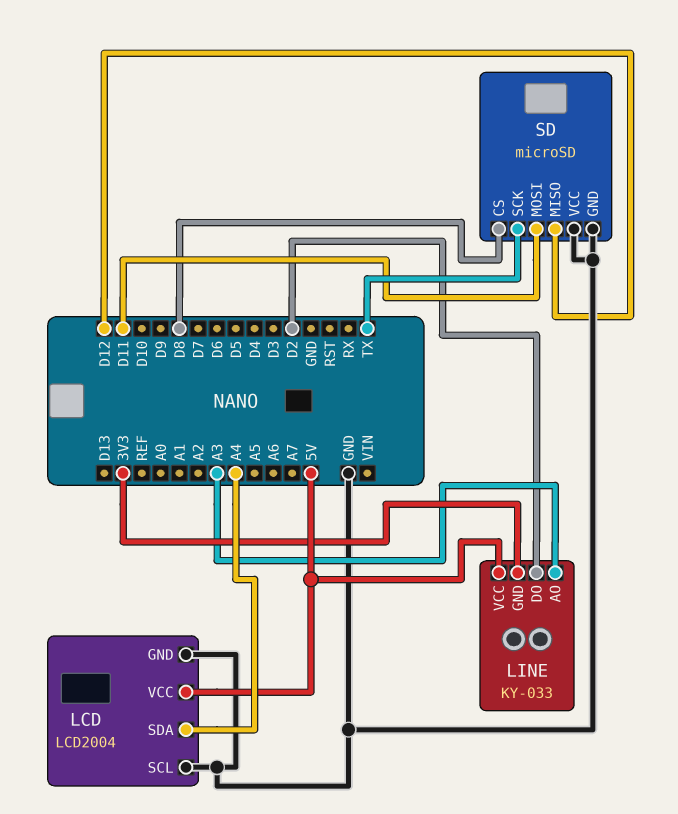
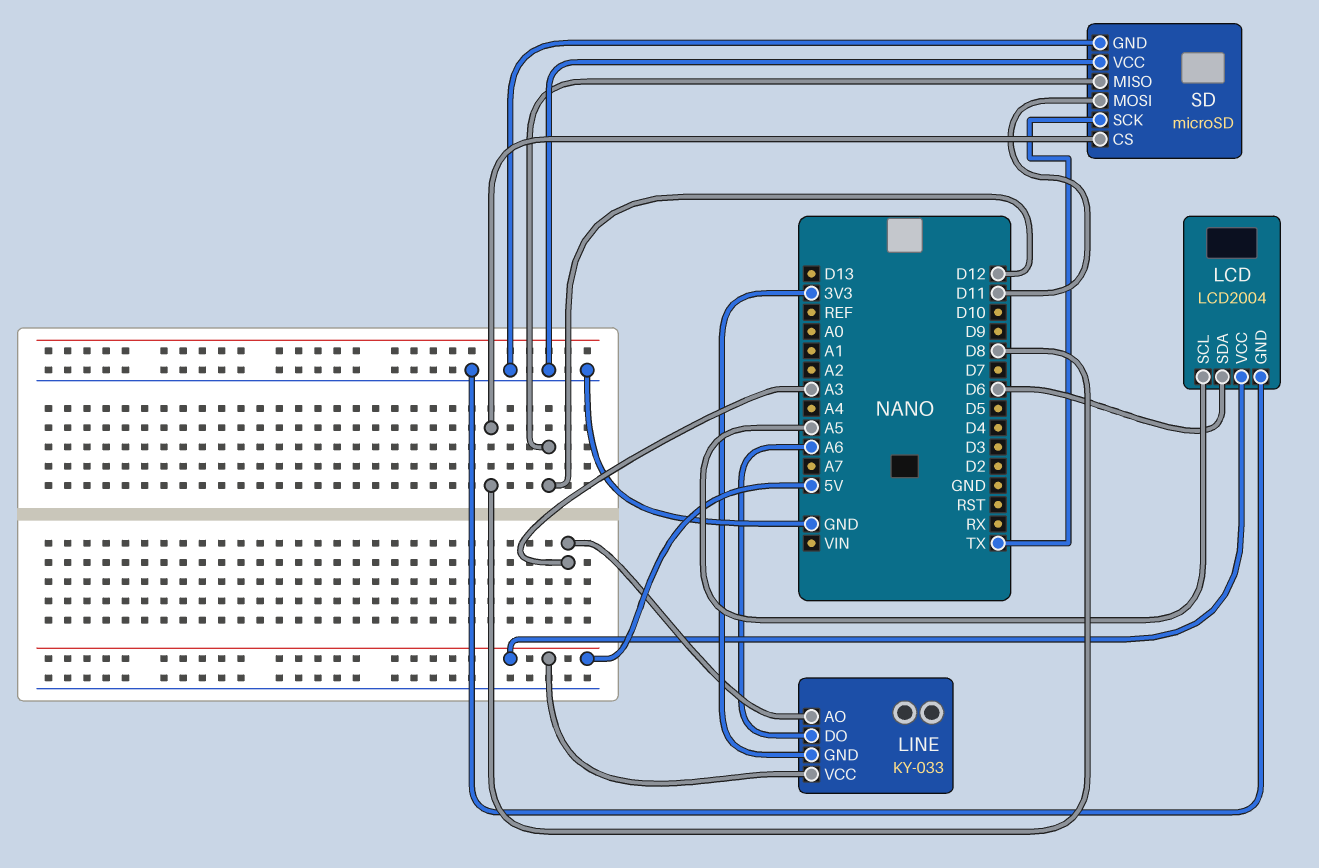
LCD pin SCL: GND -> A5
LCD pin SDA: A4 -> D6
LINE pin DO: D2 -> A6

